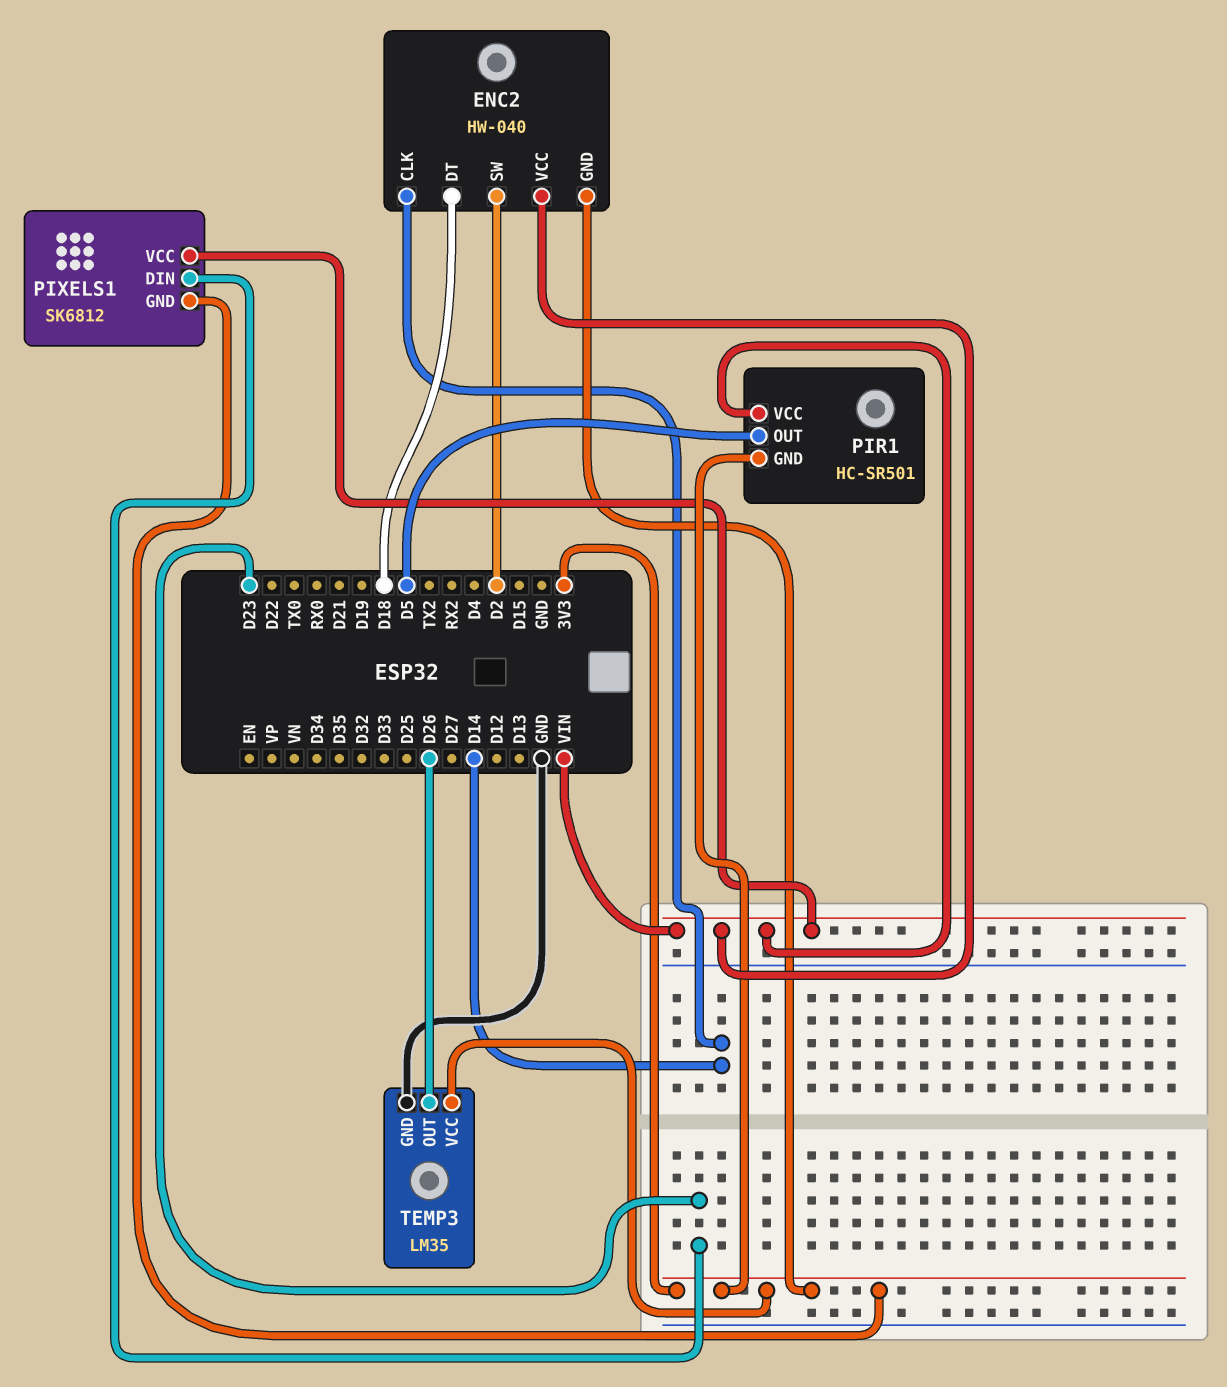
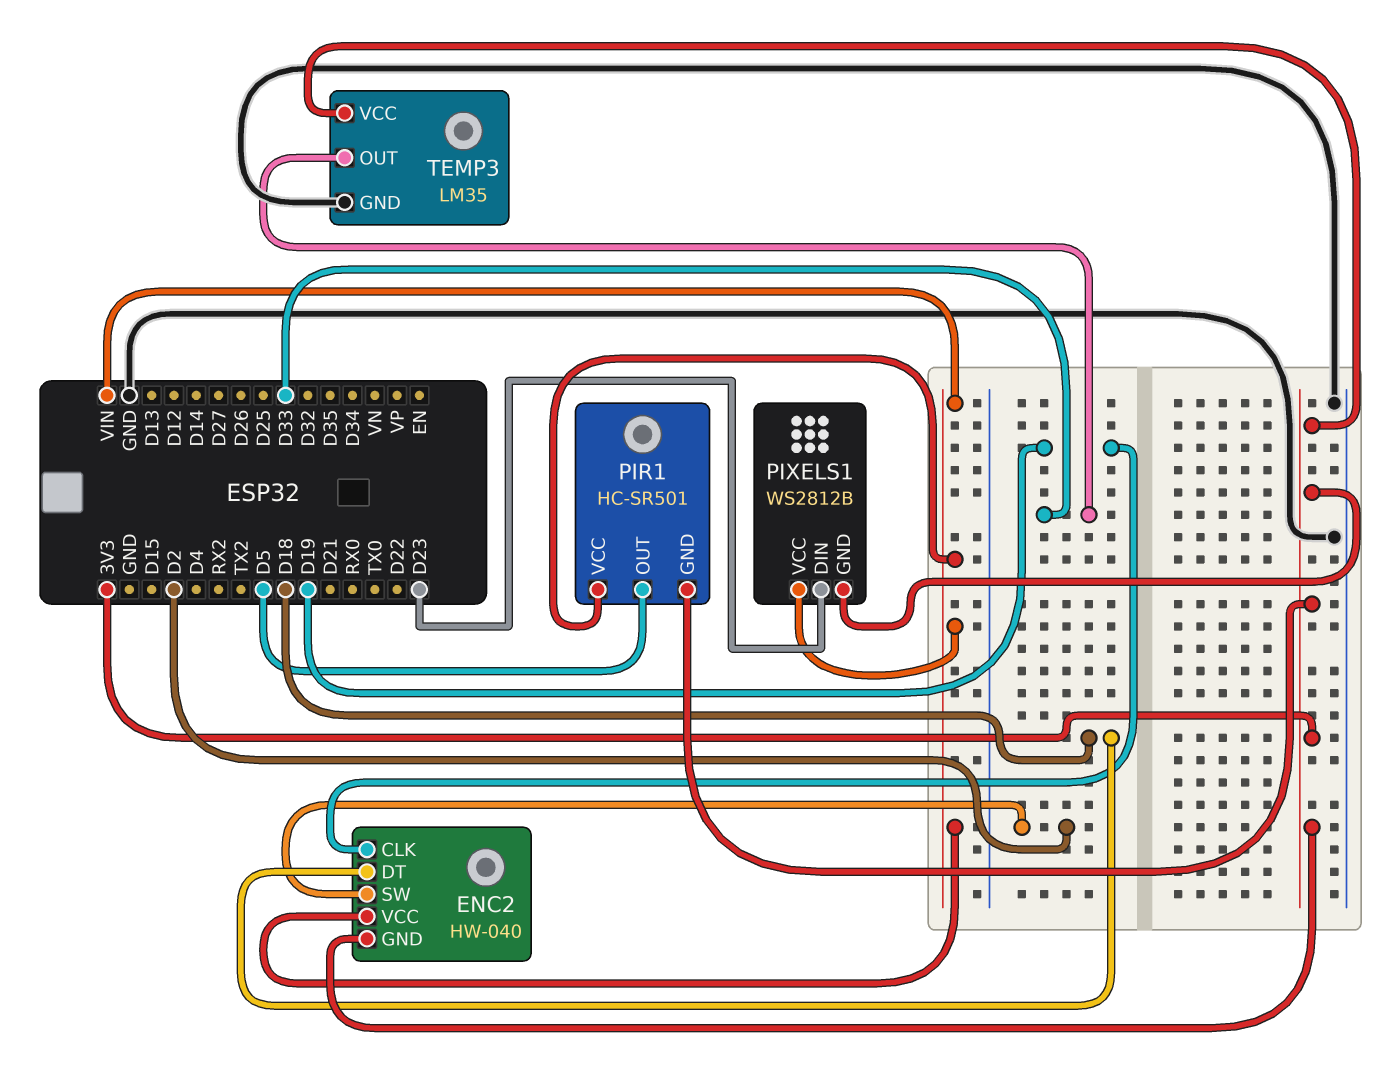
ENC2 pin CLK: D14 -> D19
PIXELS1: SK6812 -> WS2812B
TEMP3 pin OUT: D26 -> D33

